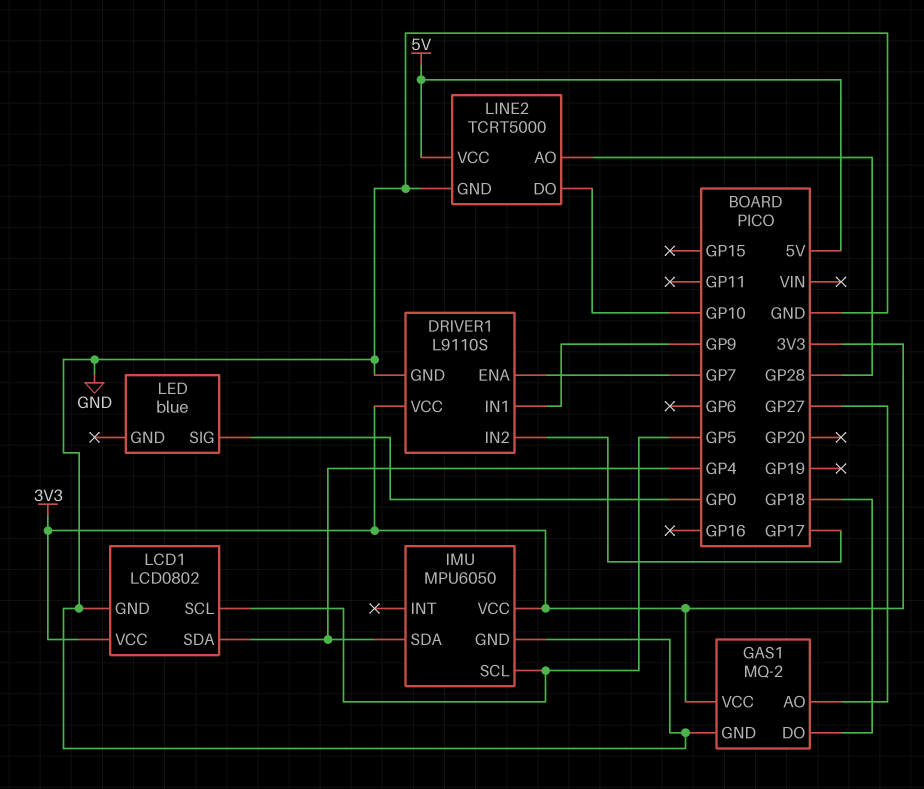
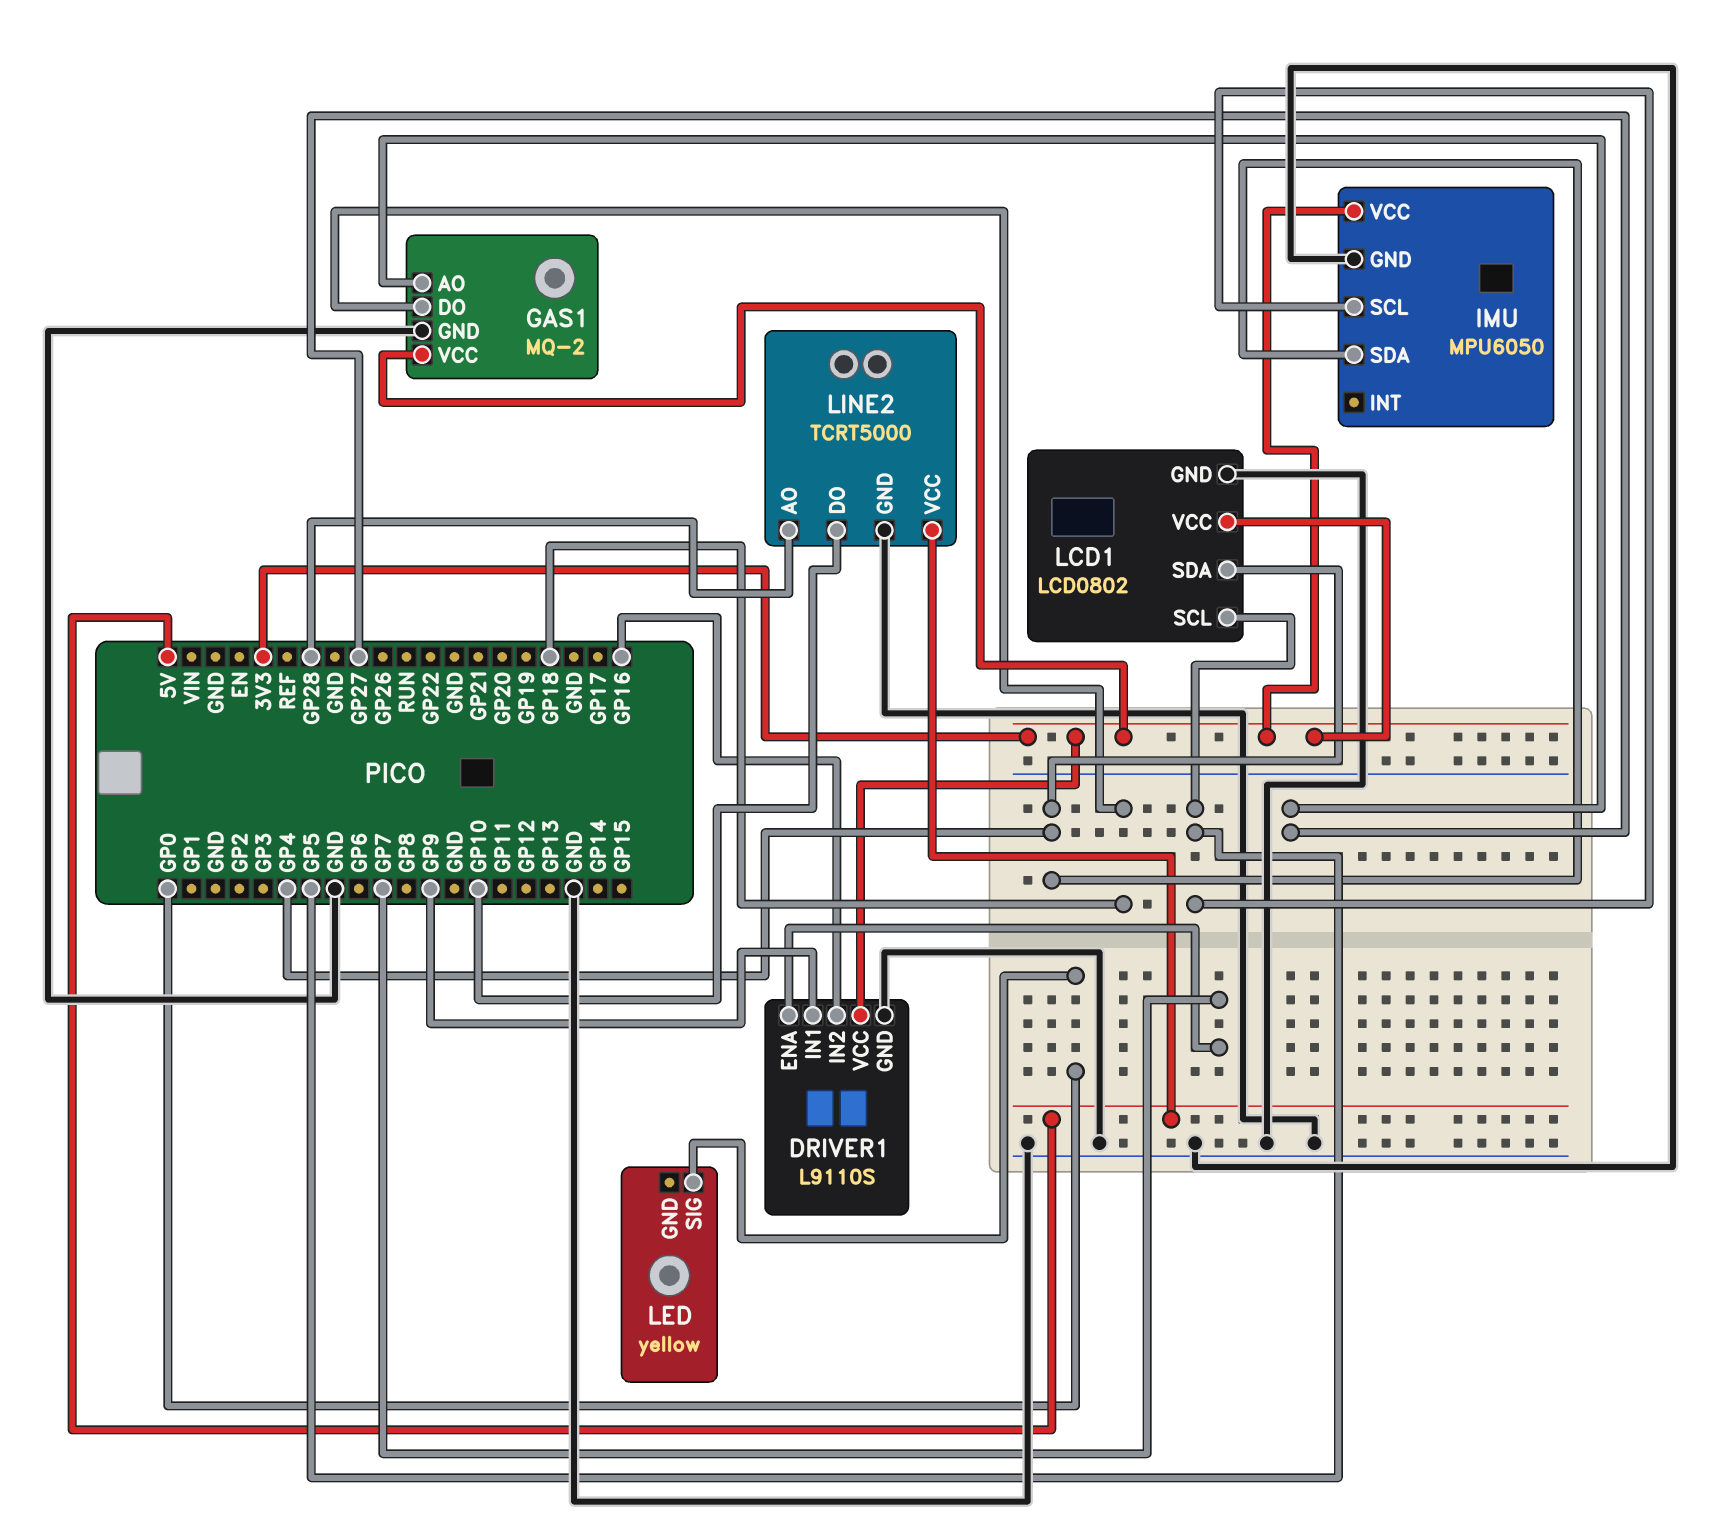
DRIVER1 pin IN2: GP17 -> GP16
LED: blue -> yellow

